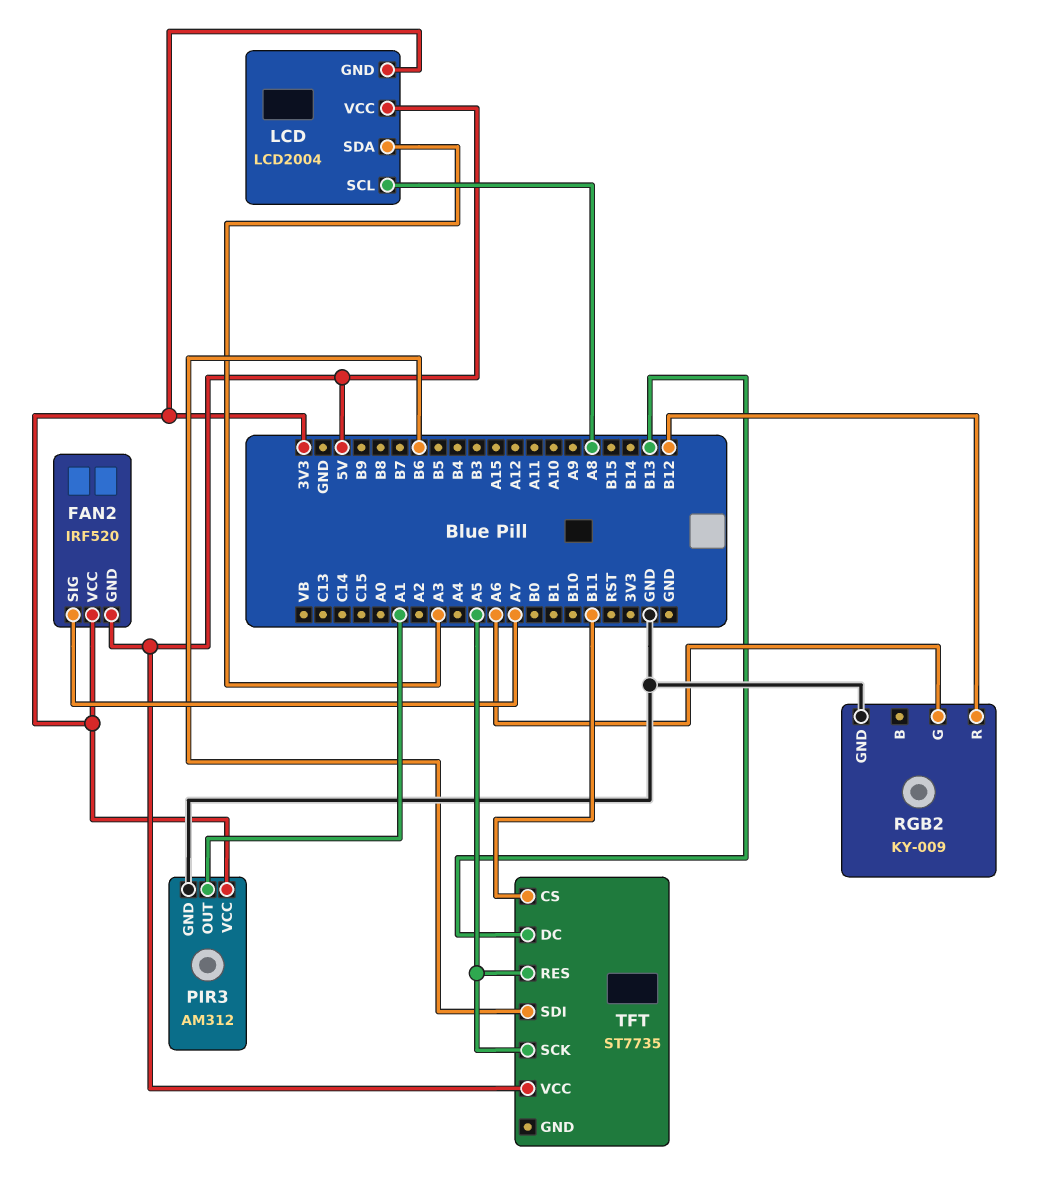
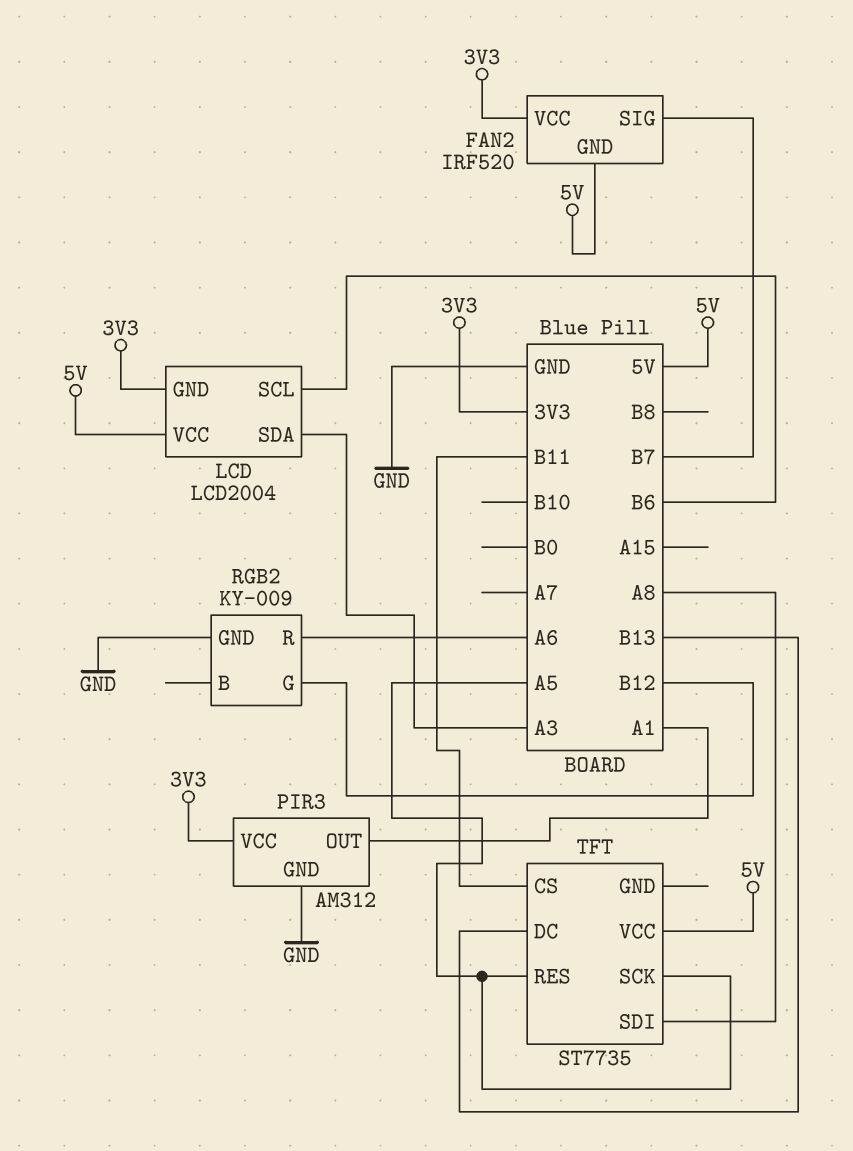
FAN2 pin SIG: A7 -> B7
LCD pin SCL: A8 -> B6
RGB2 pin G: A6 -> B12
RGB2 pin R: B12 -> A6
TFT pin SDI: B6 -> A8

